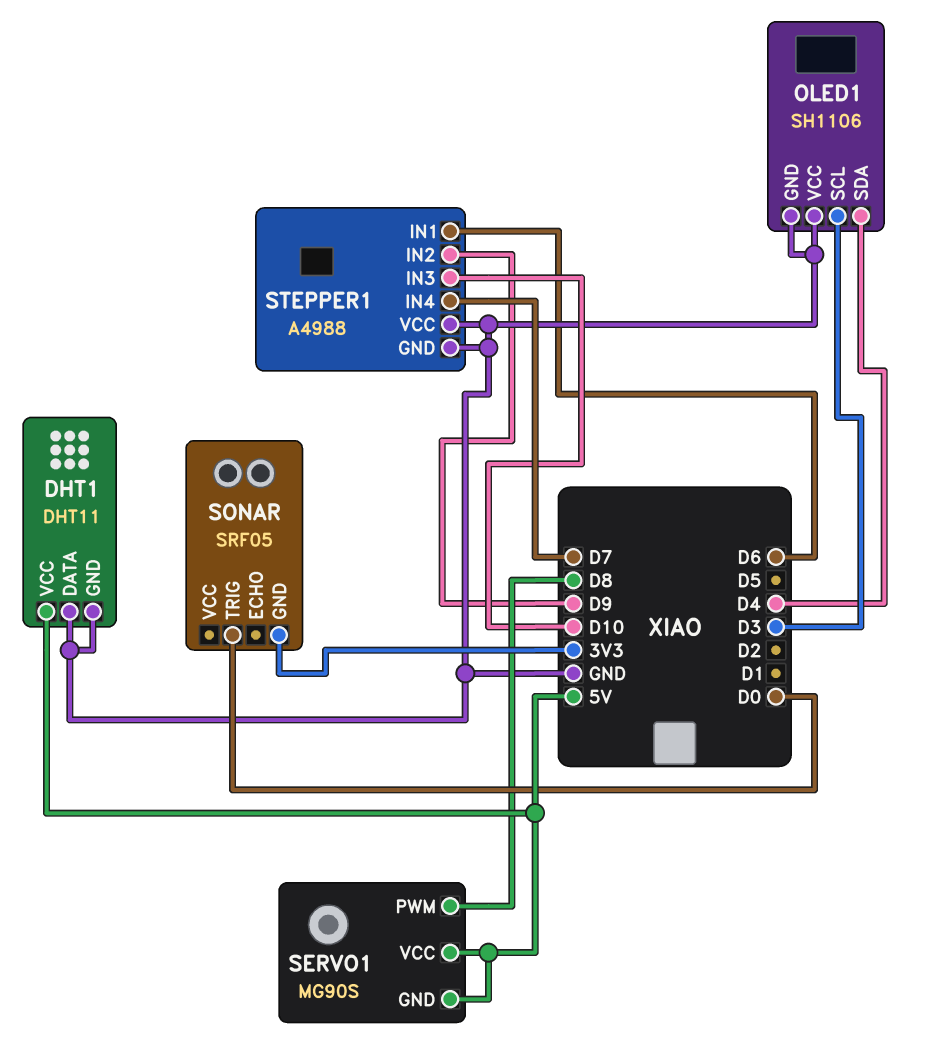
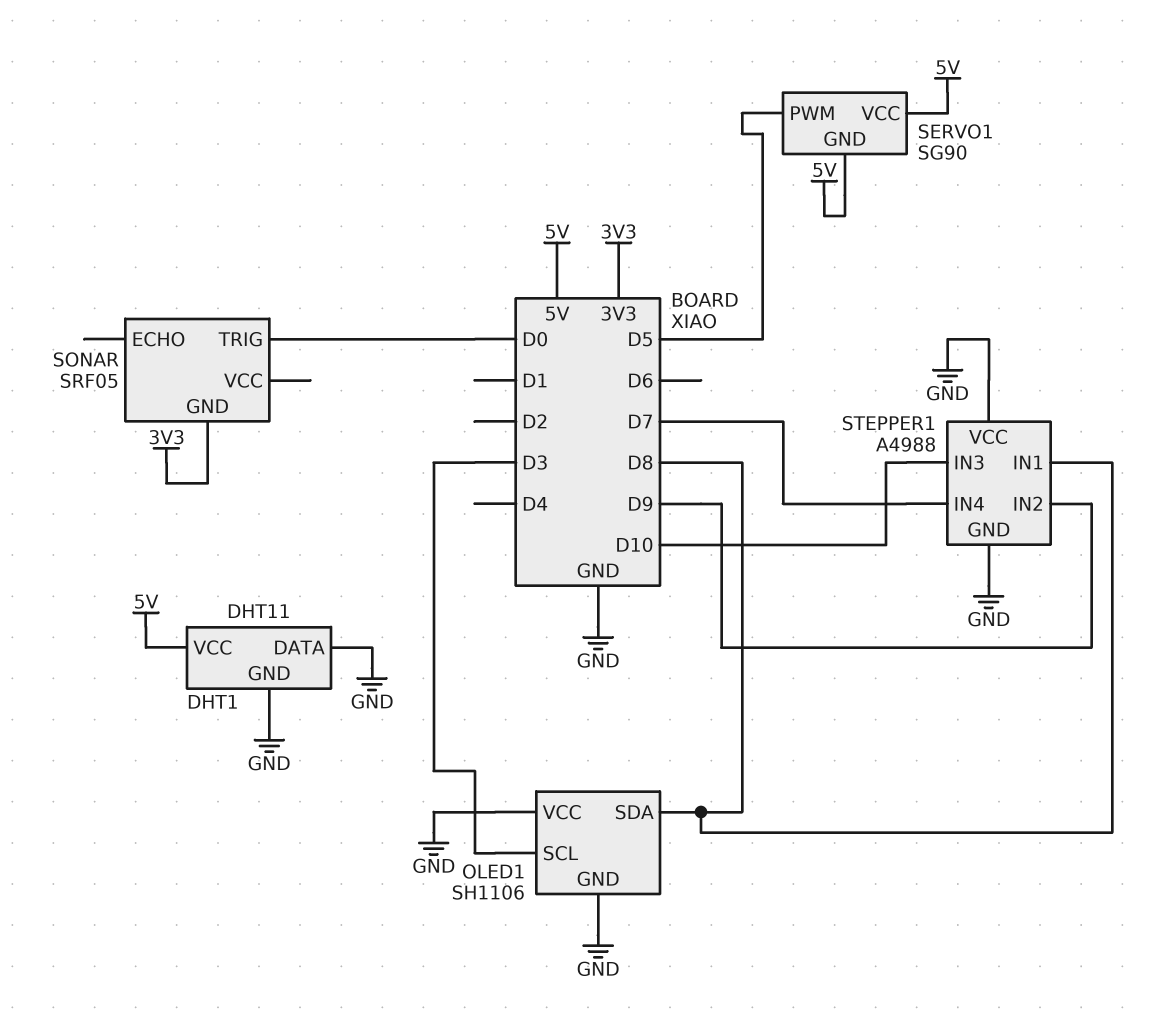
OLED1 pin SDA: D4 -> D8
SERVO1: MG90S -> SG90
SERVO1 pin PWM: D8 -> D5
STEPPER1 pin IN1: D6 -> D8

